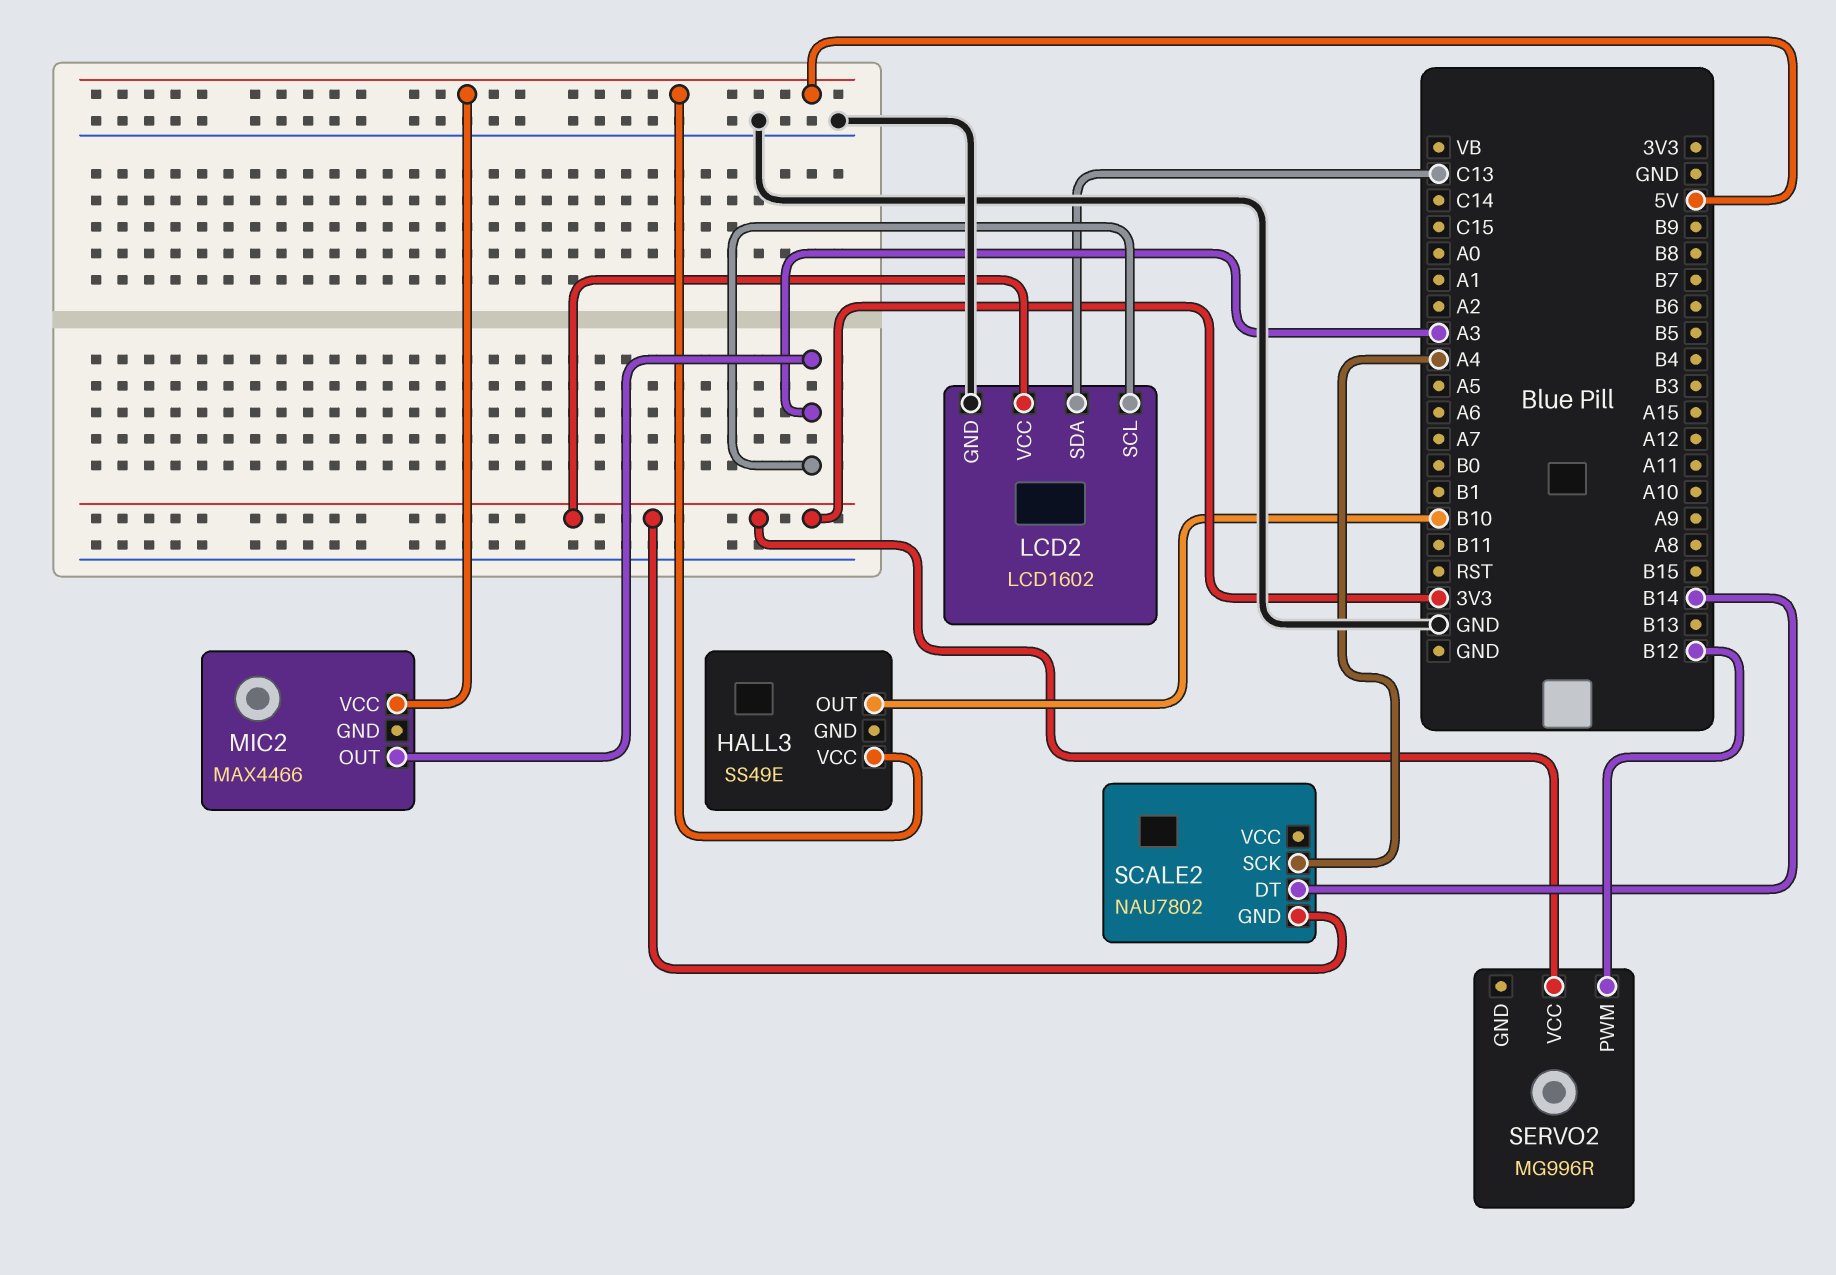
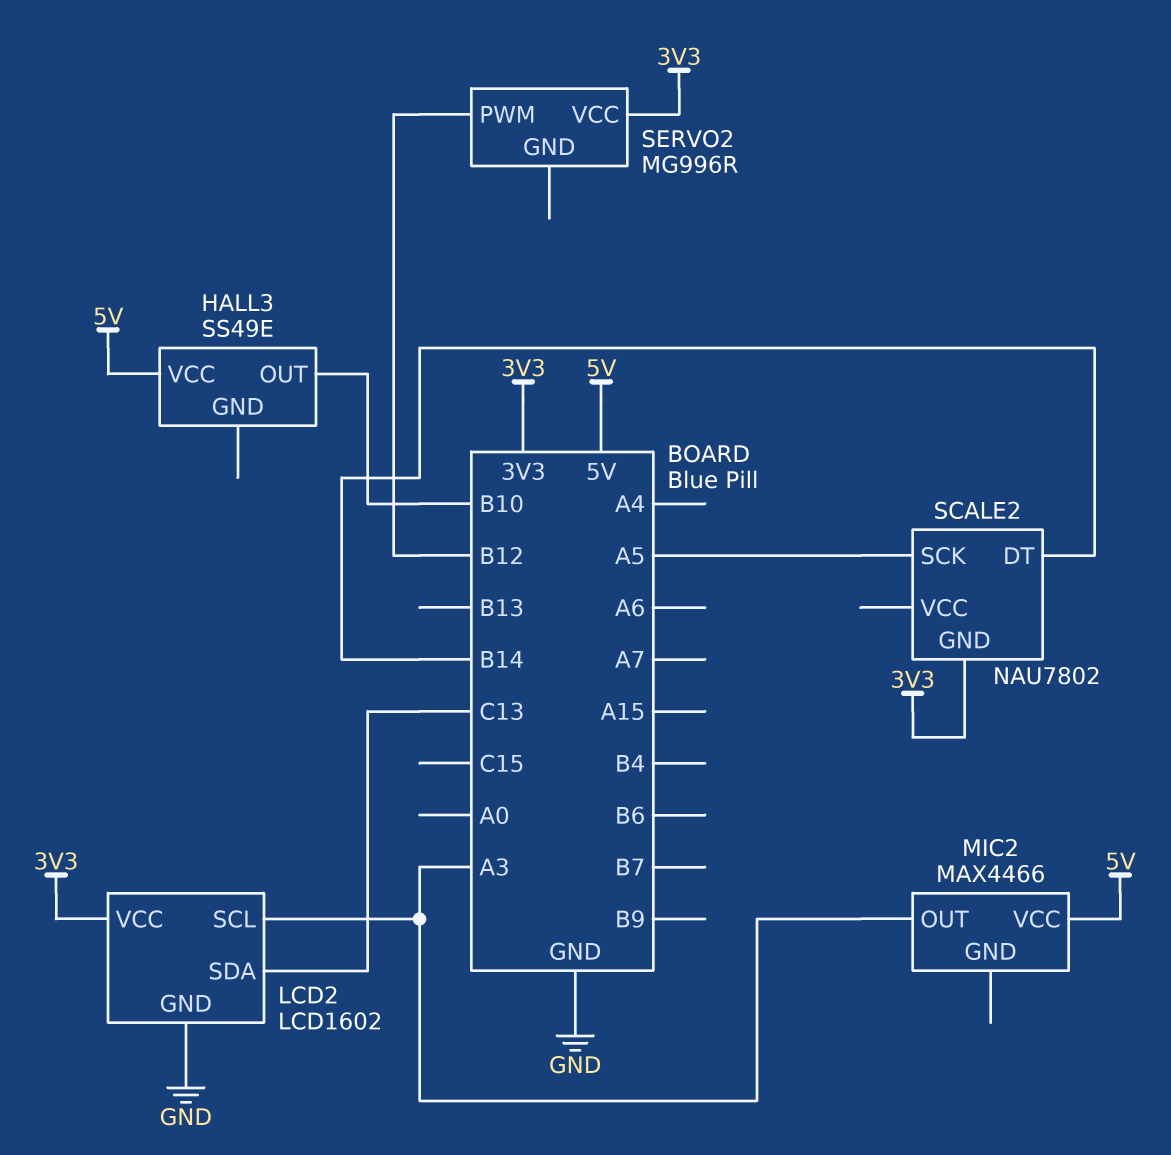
SCALE2 pin SCK: A4 -> A5

